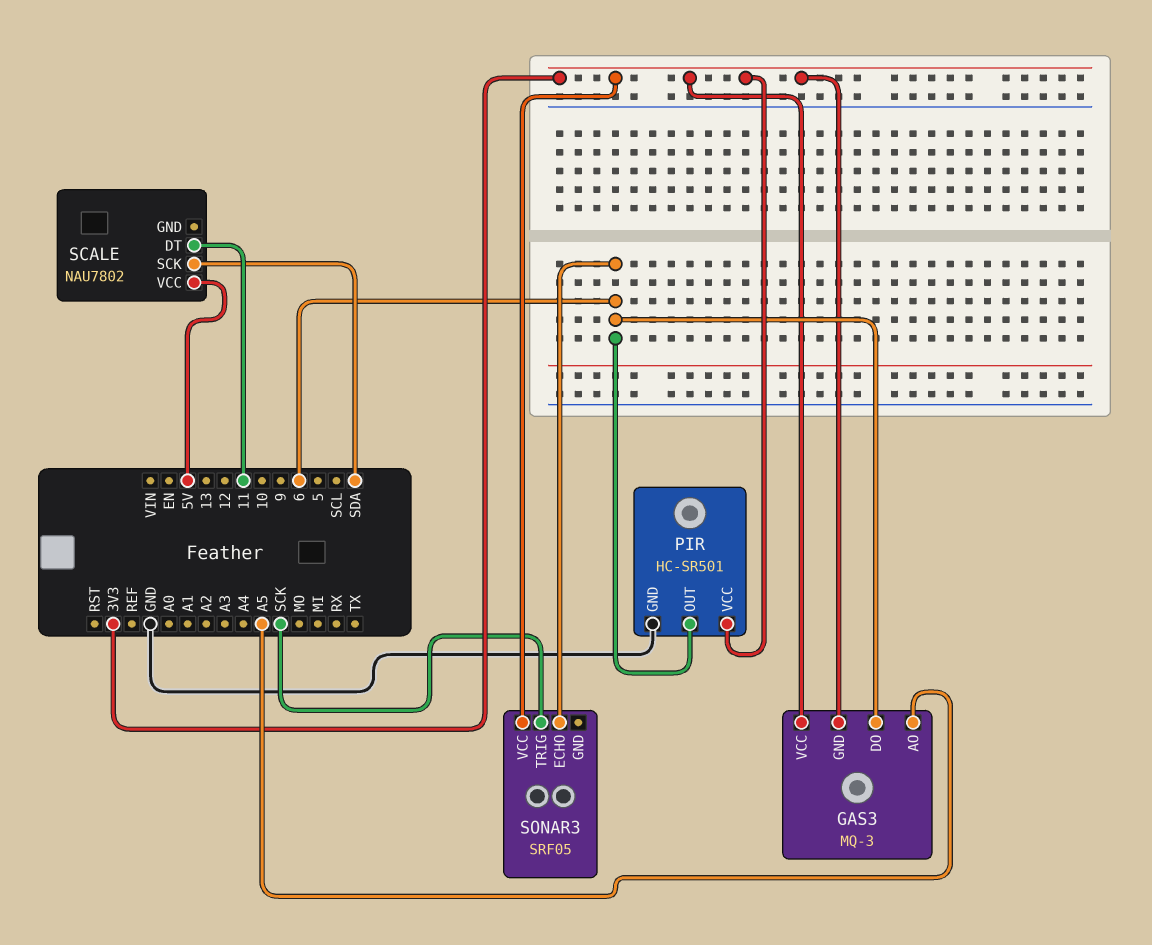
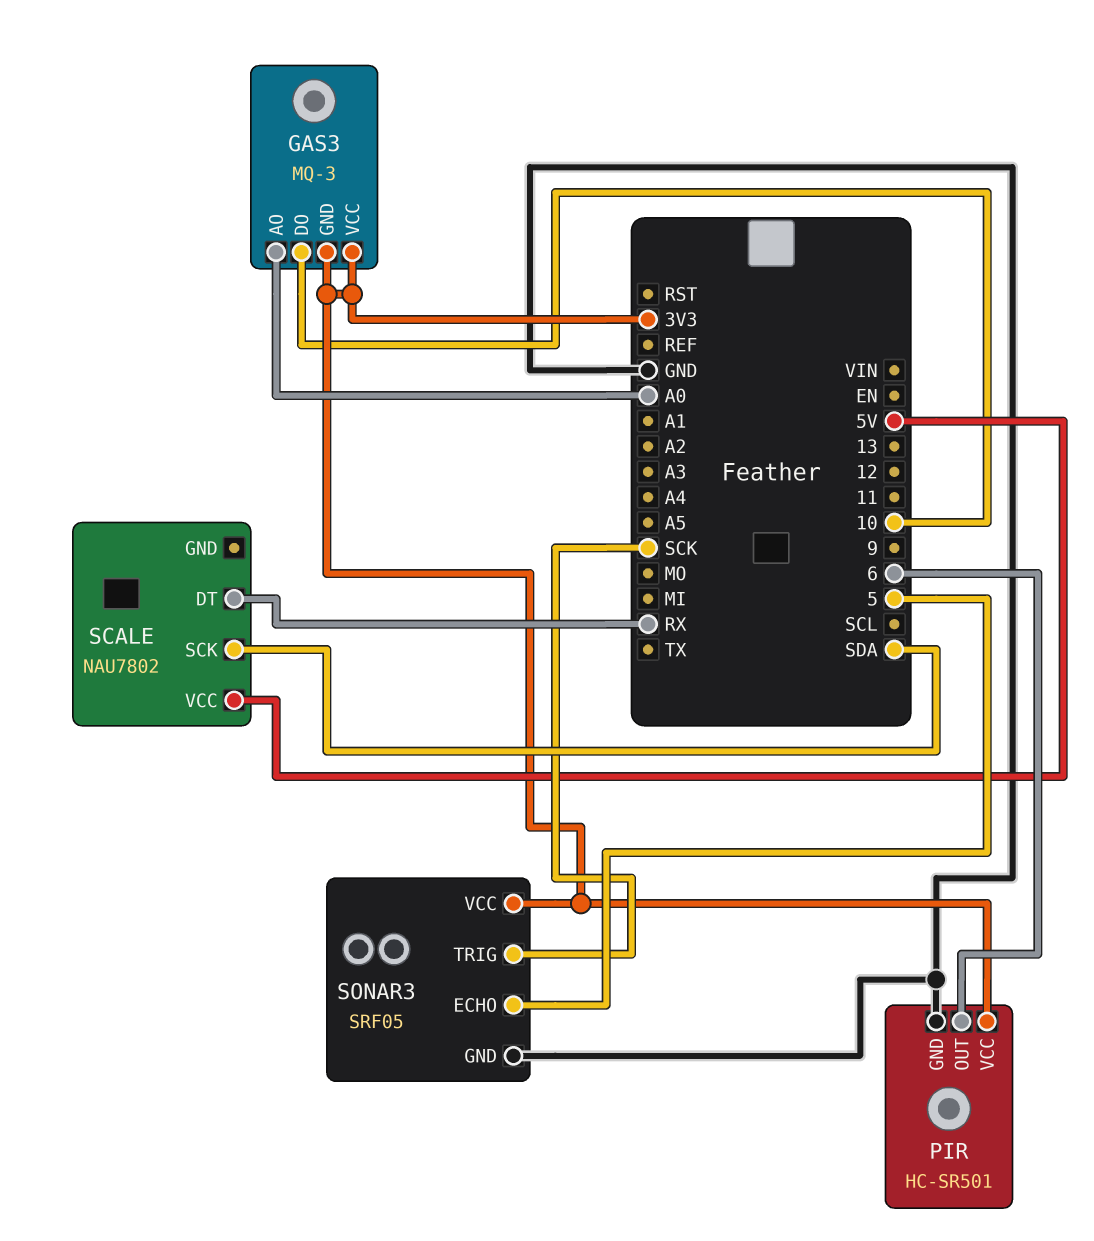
GAS3 pin AO: A5 -> A0
GAS3 pin DO: 6 -> 10
SCALE pin DT: 11 -> RX
SONAR3 pin ECHO: 6 -> 5
SONAR3 pin GND: none -> GND

